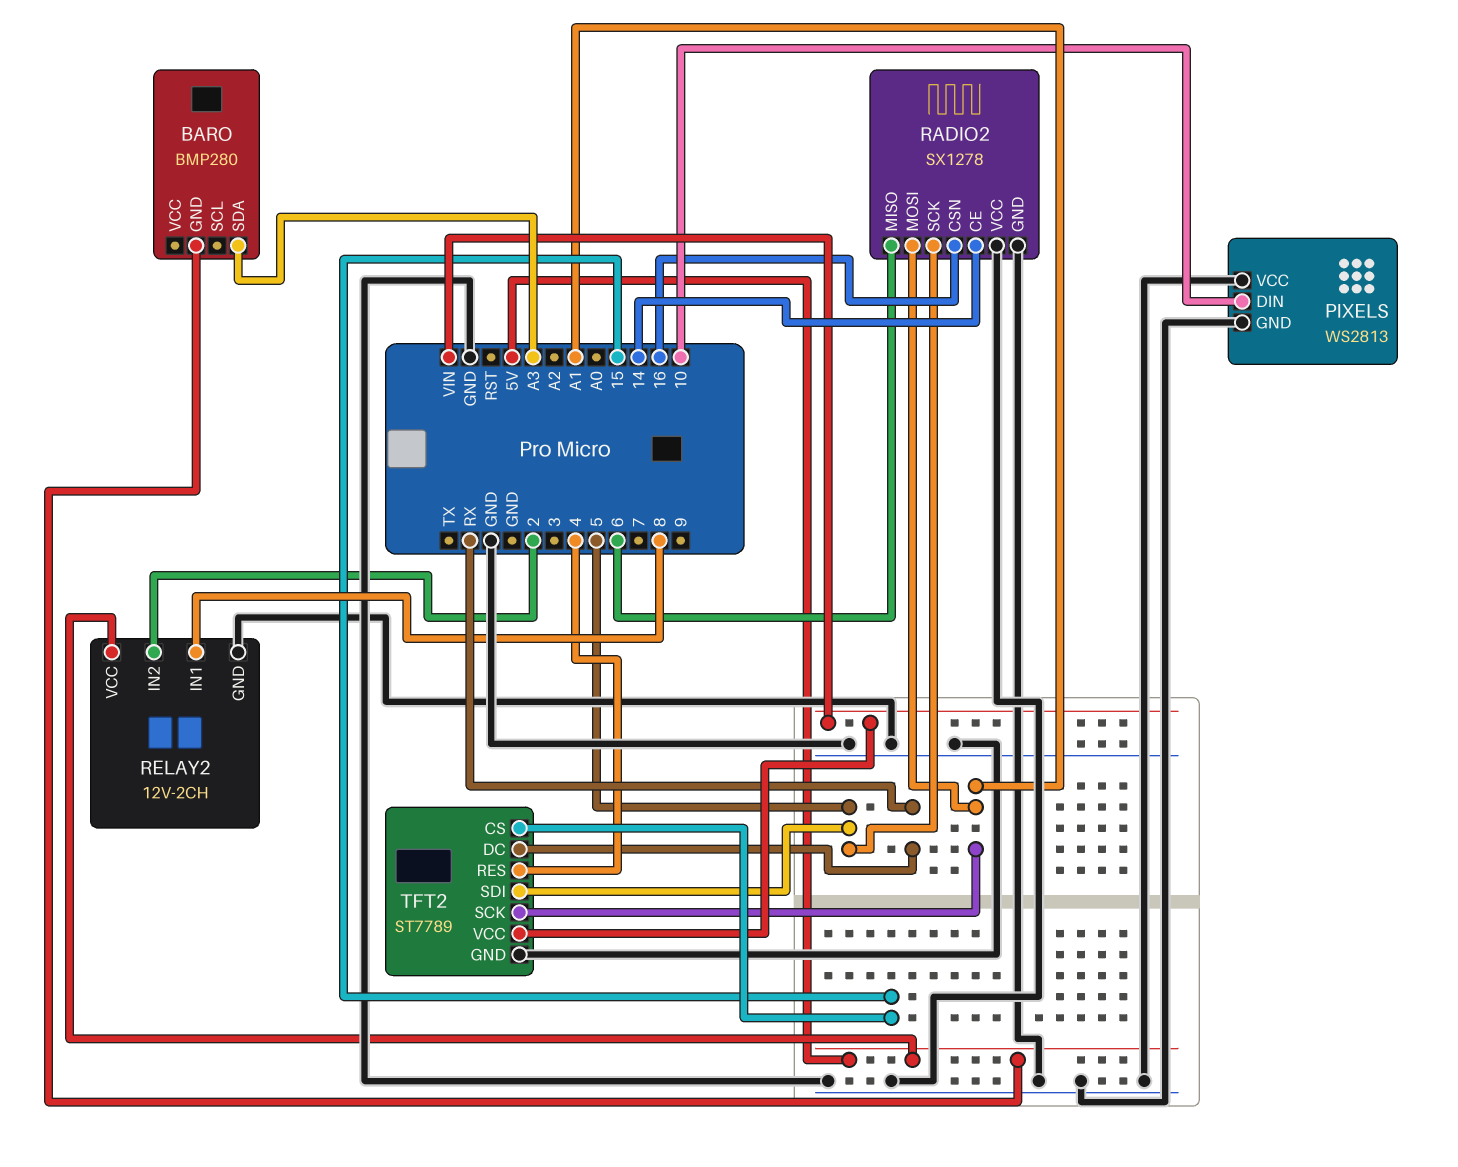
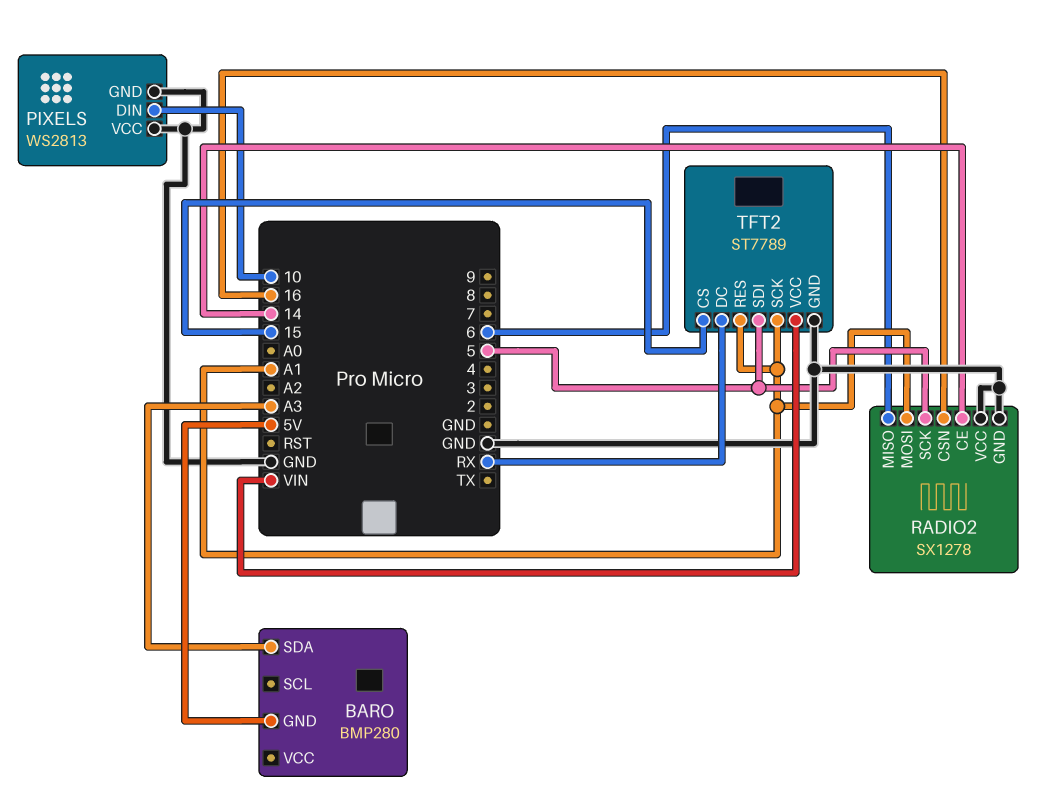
RELAY2: 12V-2CH -> none
RELAY2 pin GND: GND -> none
RELAY2 pin IN1: 8 -> none
RELAY2 pin IN2: 2 -> none
RELAY2 pin VCC: 5V -> none
TFT2 pin RES: 4 -> A1

